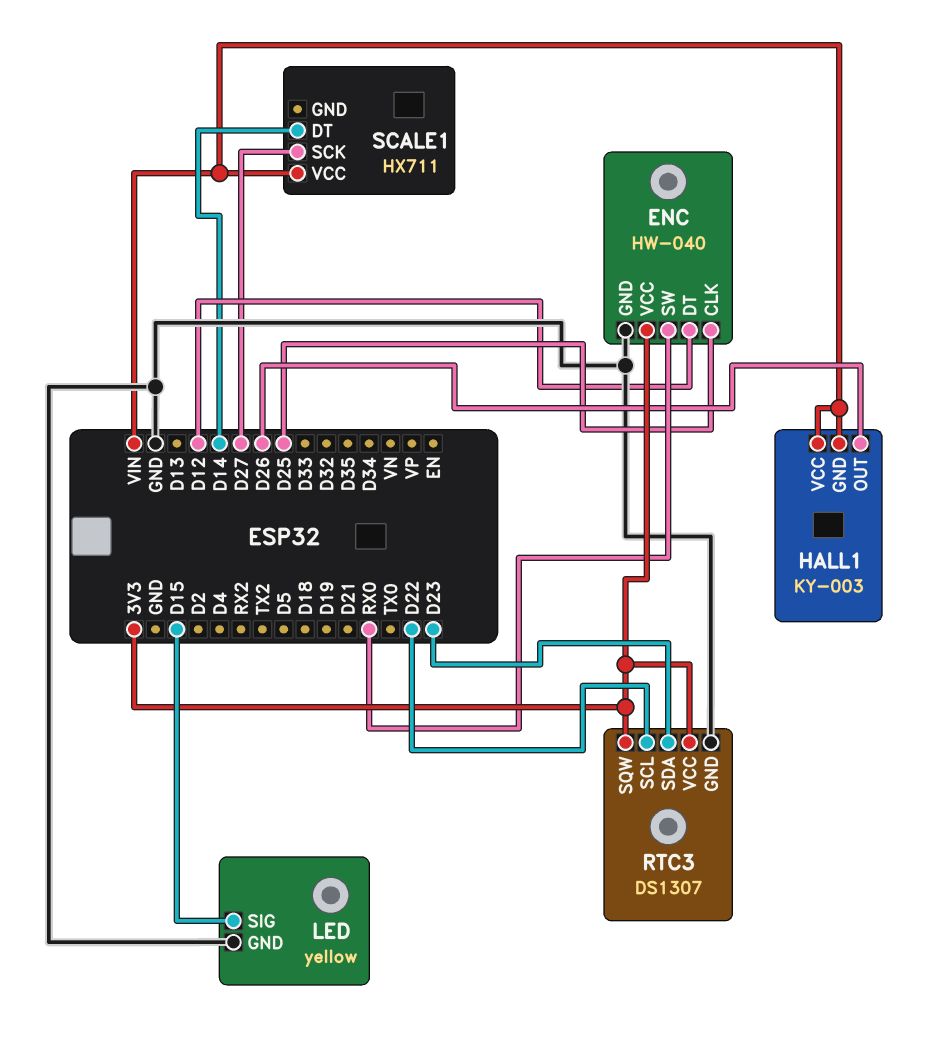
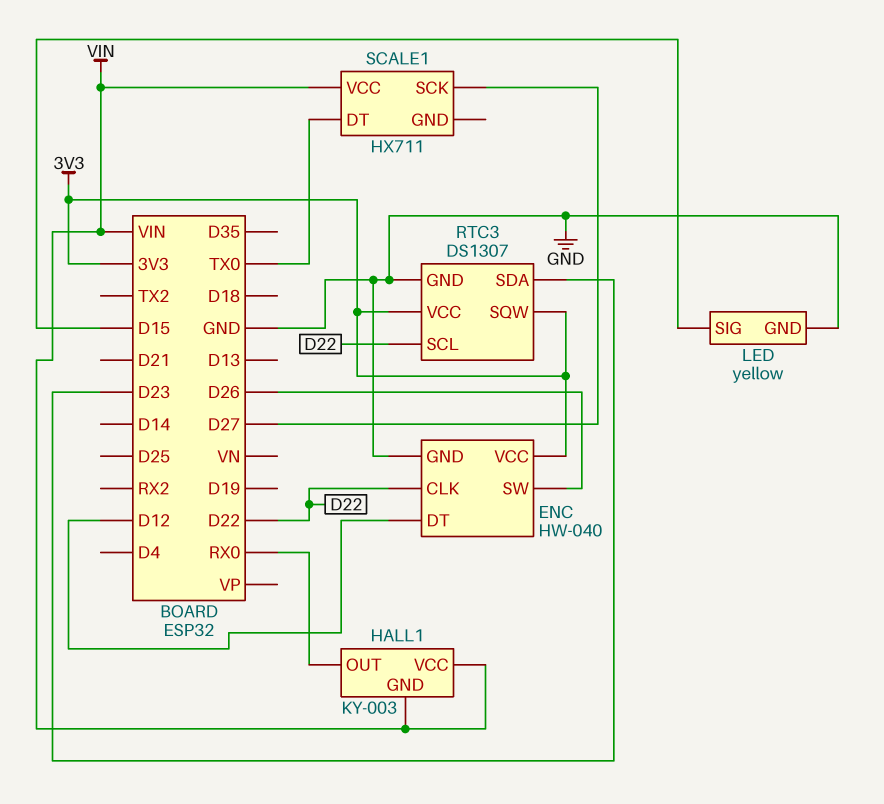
ENC pin CLK: D25 -> D22
ENC pin SW: RX0 -> D26
HALL1 pin OUT: D26 -> RX0
SCALE1 pin DT: D14 -> TX0

